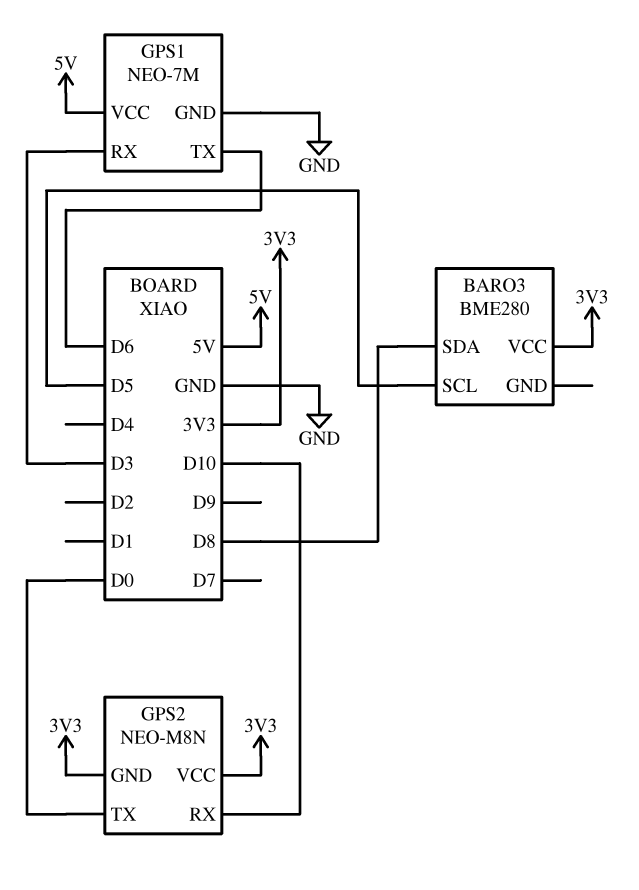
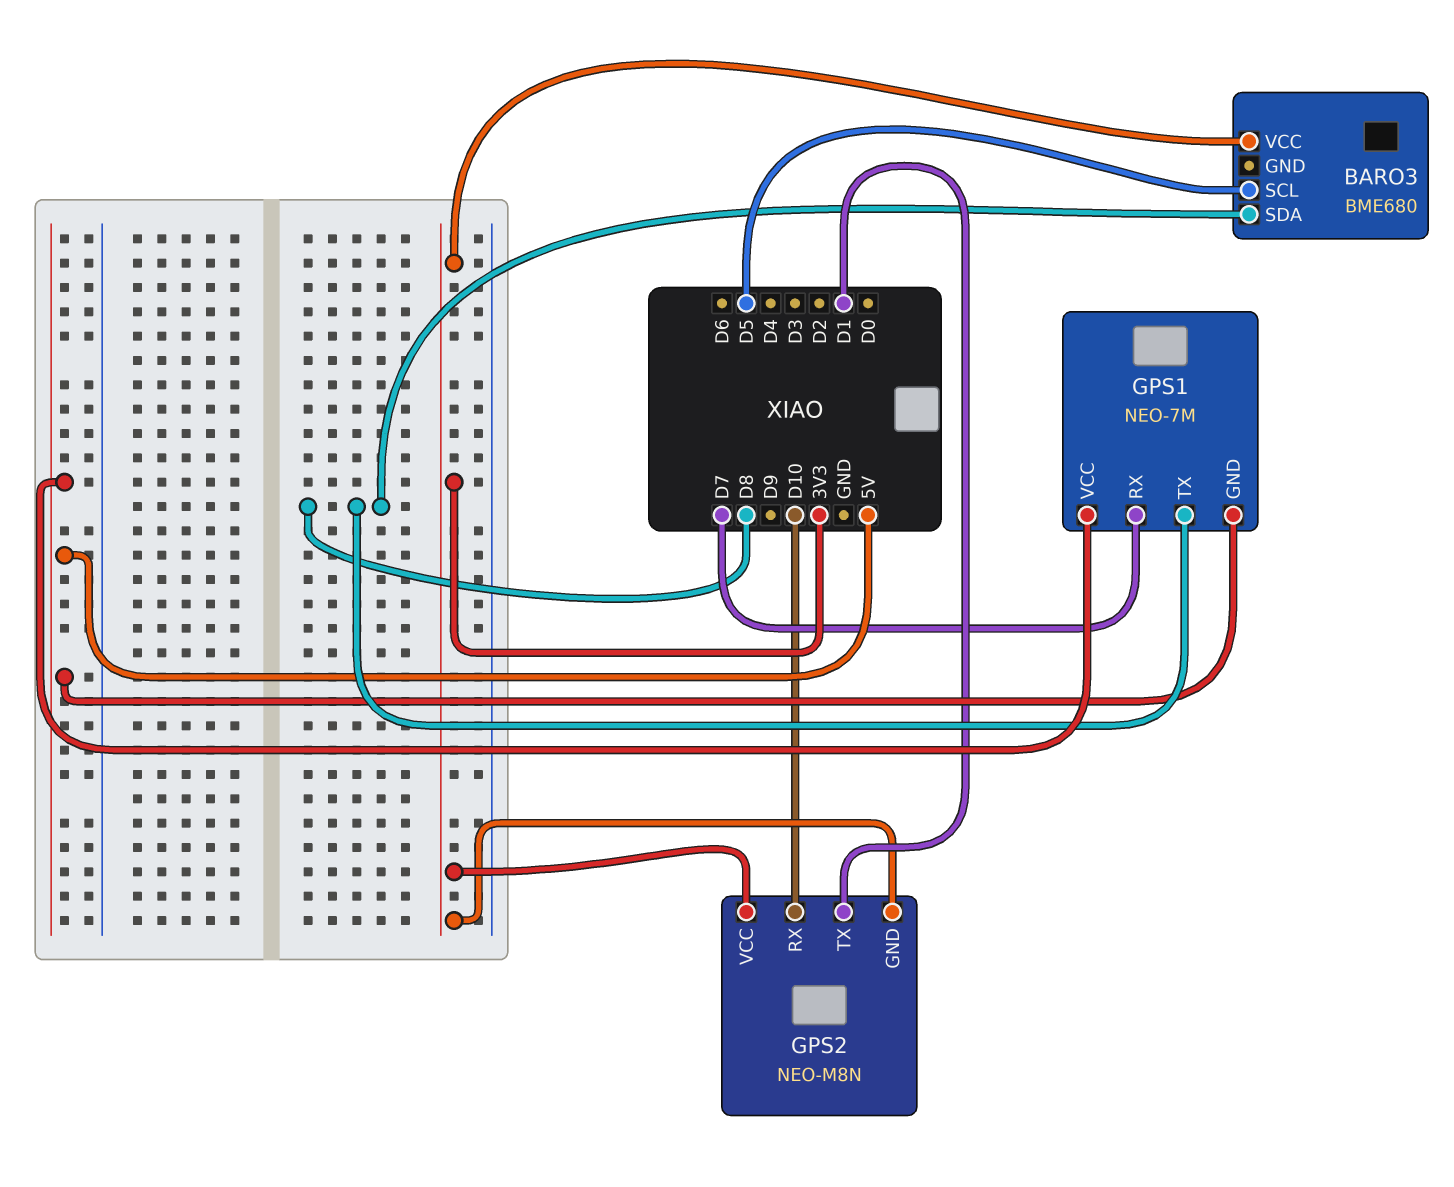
BARO3: BME280 -> BME680
GPS1 pin GND: GND -> 5V
GPS1 pin RX: D3 -> D7
GPS1 pin TX: D6 -> D8
GPS2 pin TX: D0 -> D1

